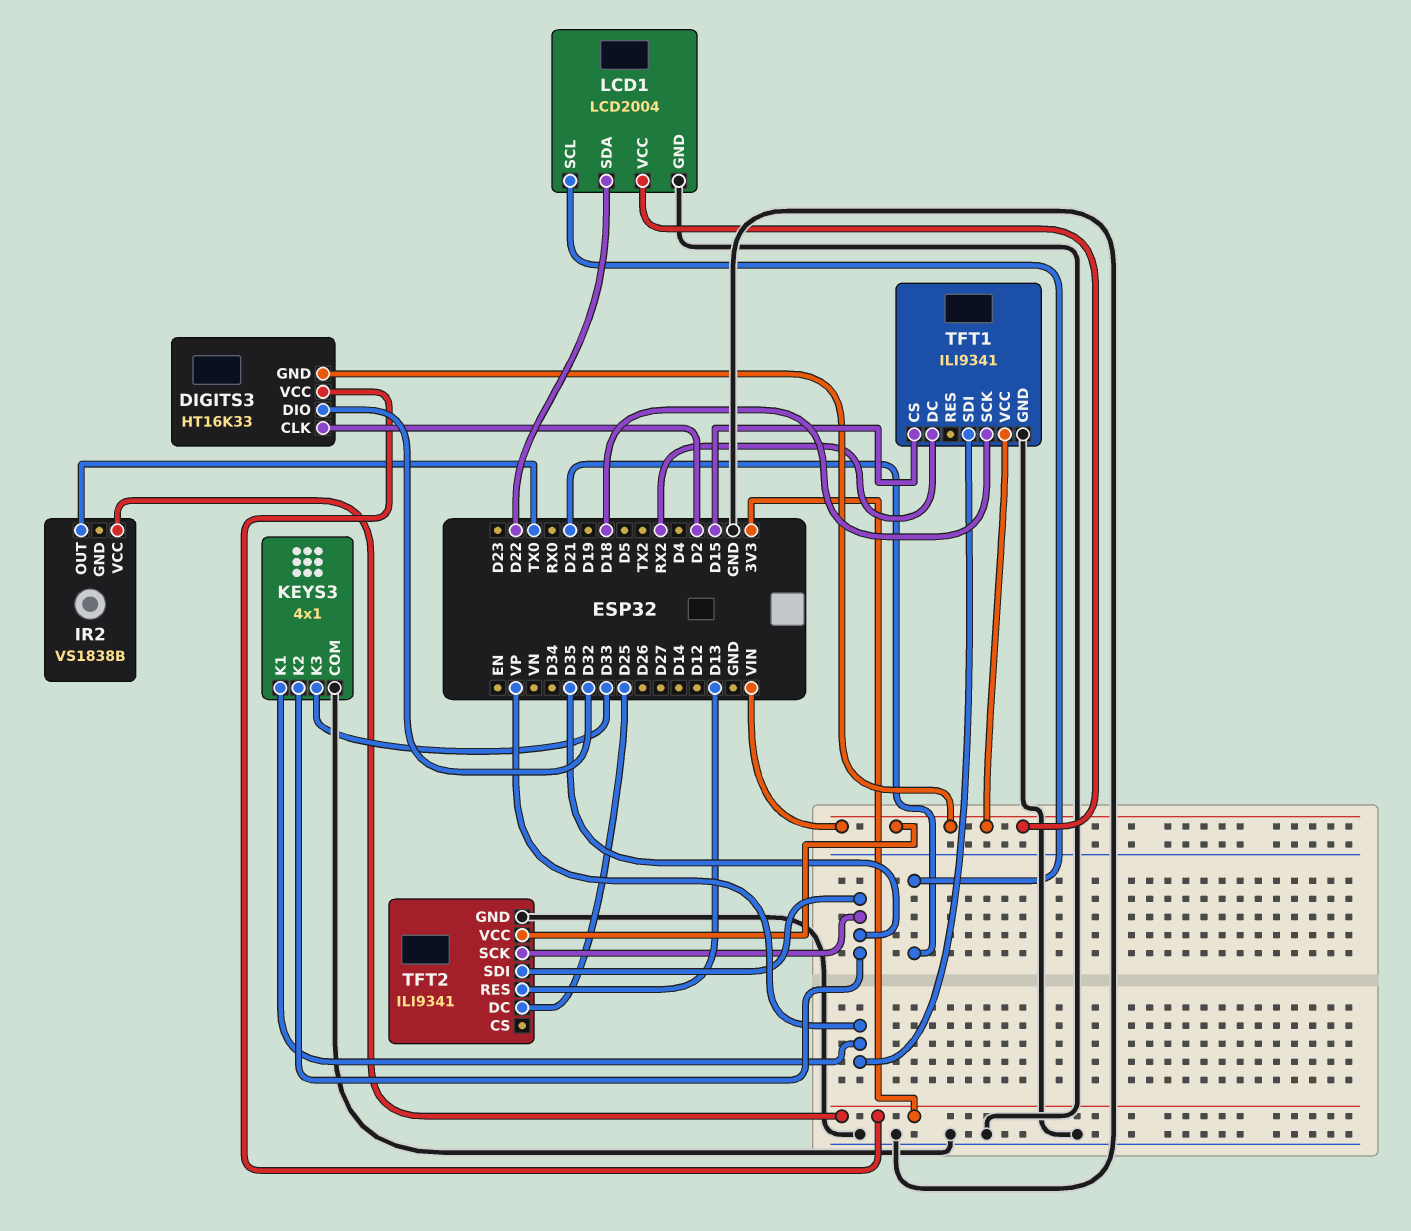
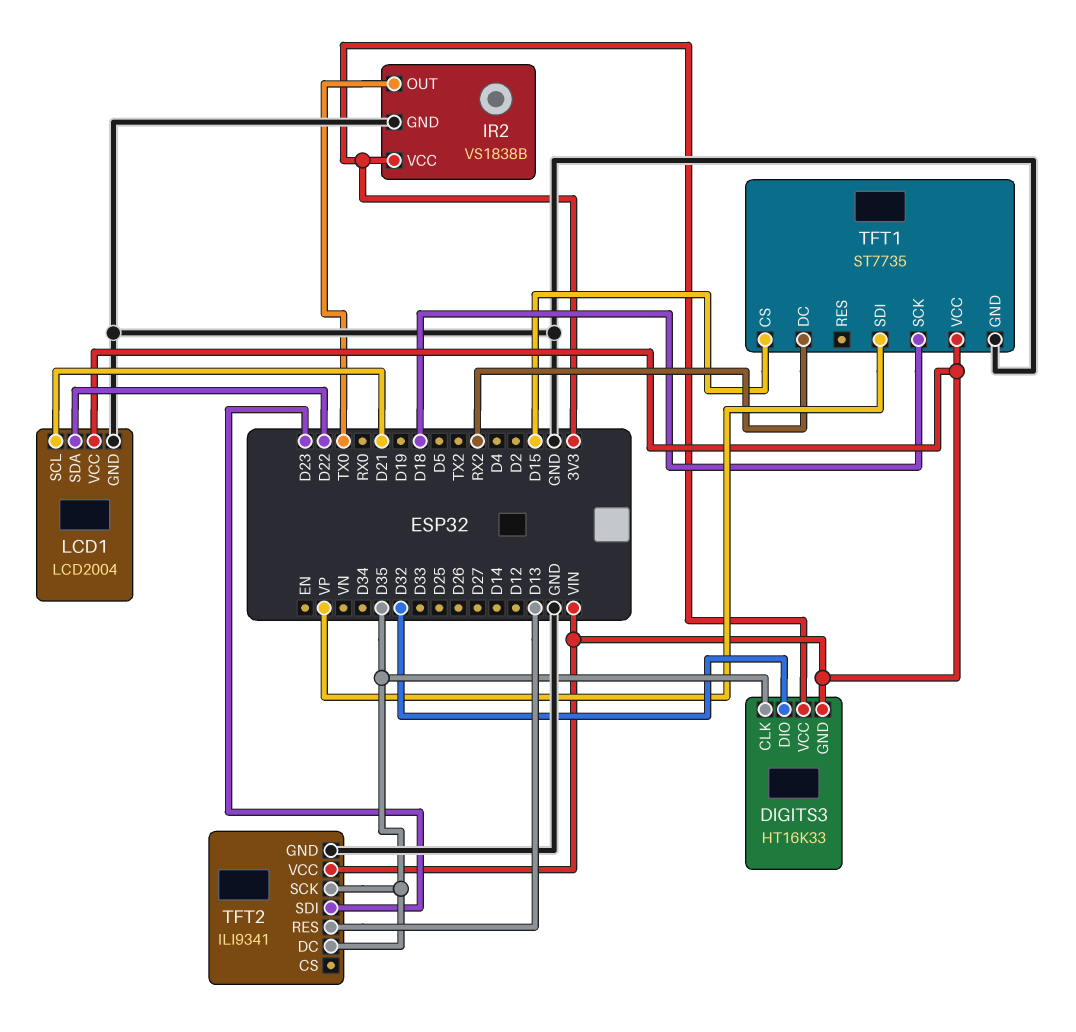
DIGITS3 pin CLK: D2 -> D35
IR2 pin GND: none -> GND
KEYS3: 4x1 -> none
KEYS3 pin COM: GND -> none
KEYS3 pin K1: VP -> none
KEYS3 pin K2: D35 -> none
KEYS3 pin K3: D33 -> none
TFT1: ILI9341 -> ST7735
TFT2 pin DC: D25 -> D35
TFT2 pin SDI: D35 -> D23

